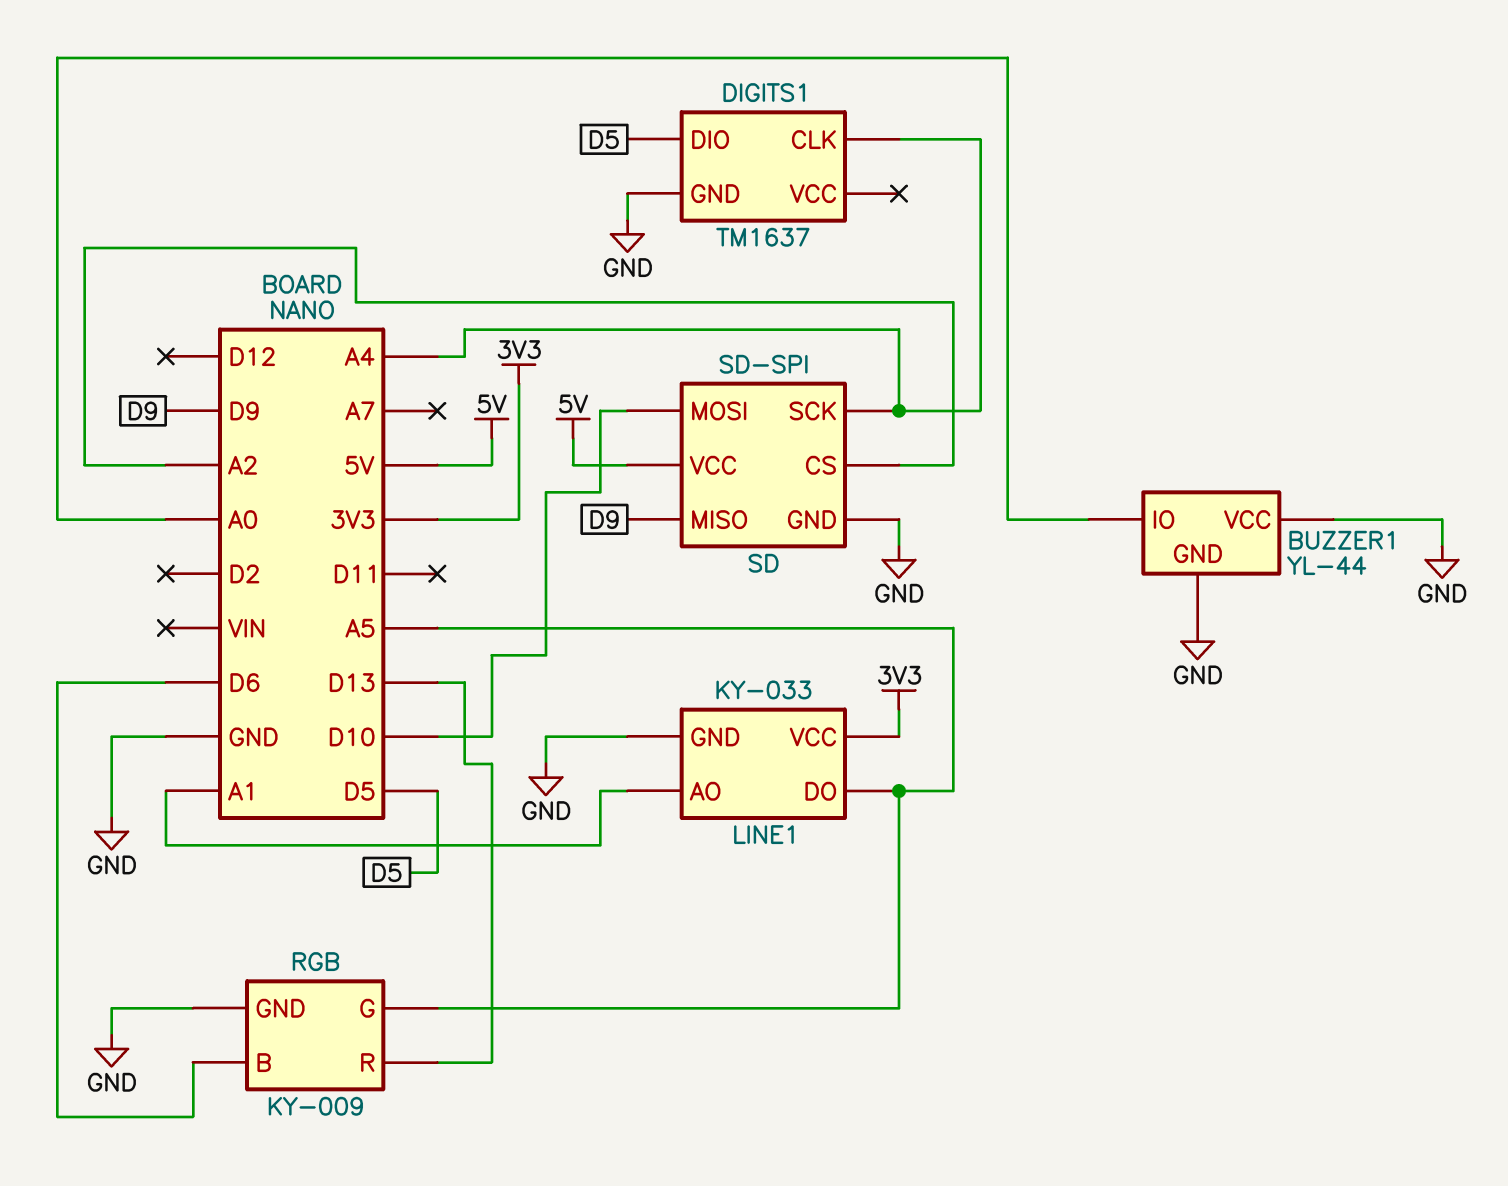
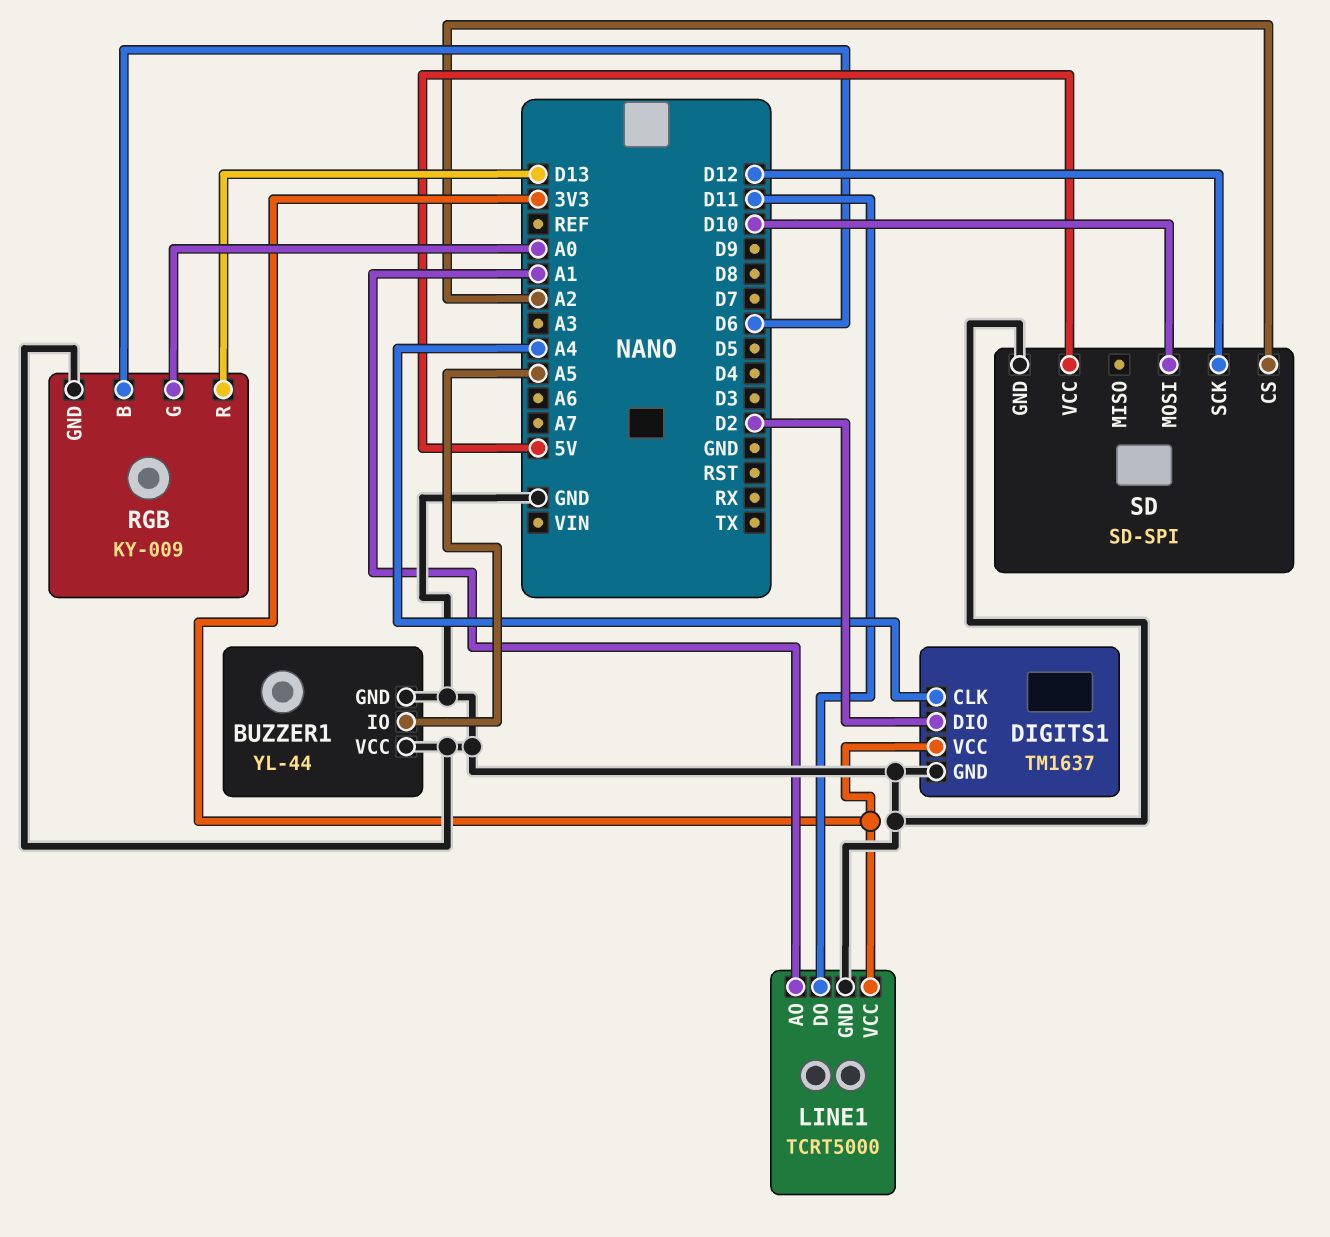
BUZZER1 pin IO: A0 -> A5
DIGITS1 pin DIO: D5 -> D2
DIGITS1 pin VCC: none -> 3V3
LINE1: KY-033 -> TCRT5000
LINE1 pin DO: A5 -> D11
RGB pin G: A5 -> A0
SD pin MISO: D9 -> none
SD pin SCK: A4 -> D12

